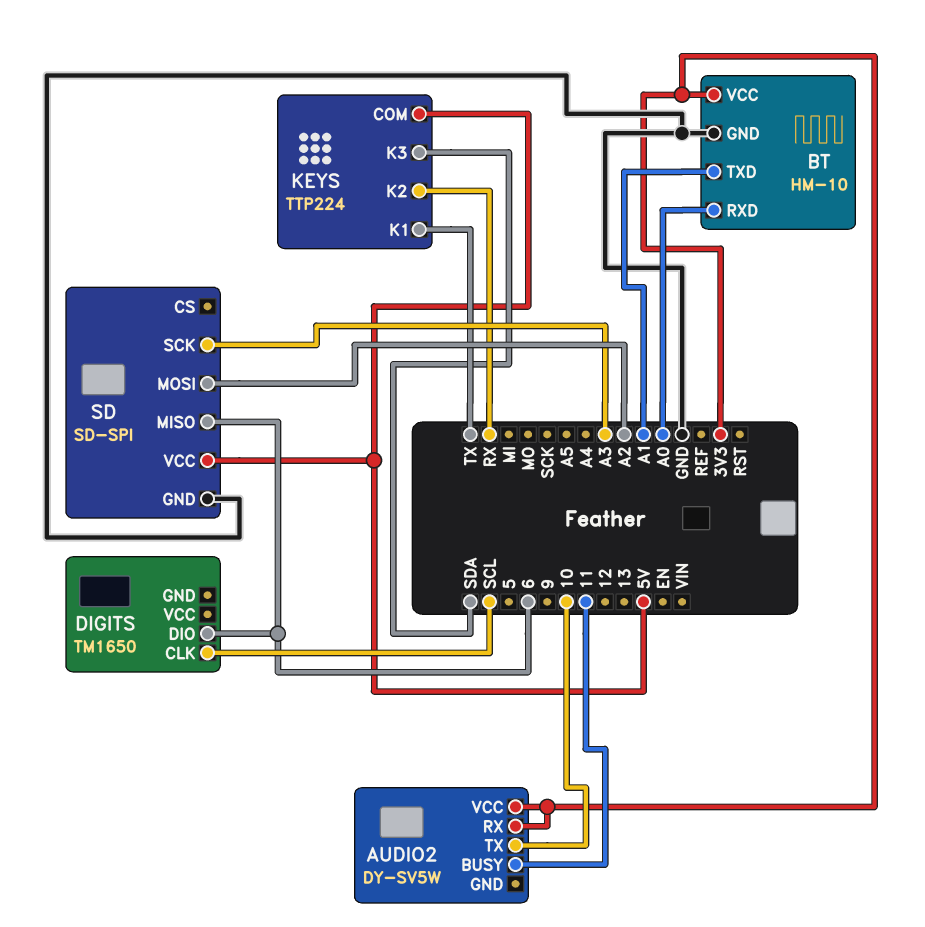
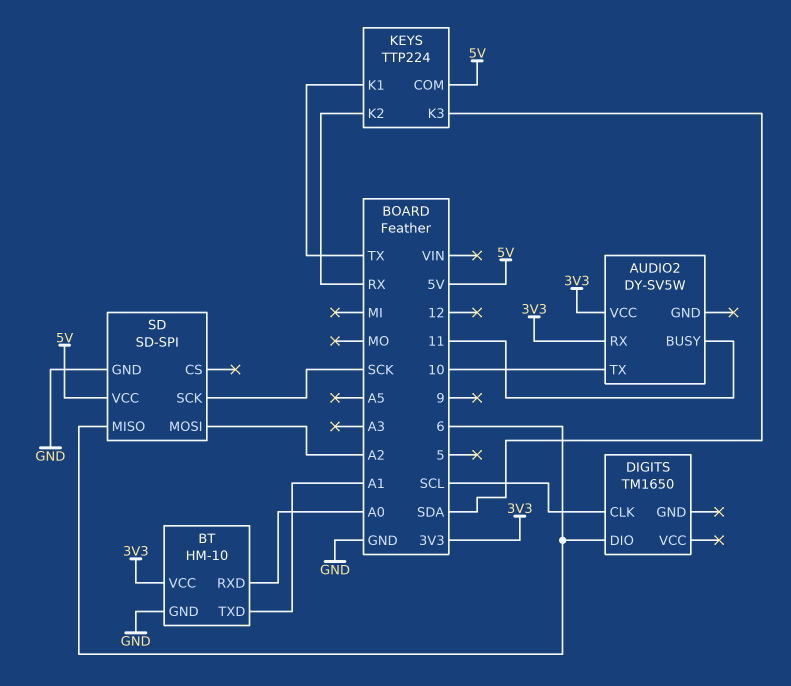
SD pin SCK: A3 -> SCK

